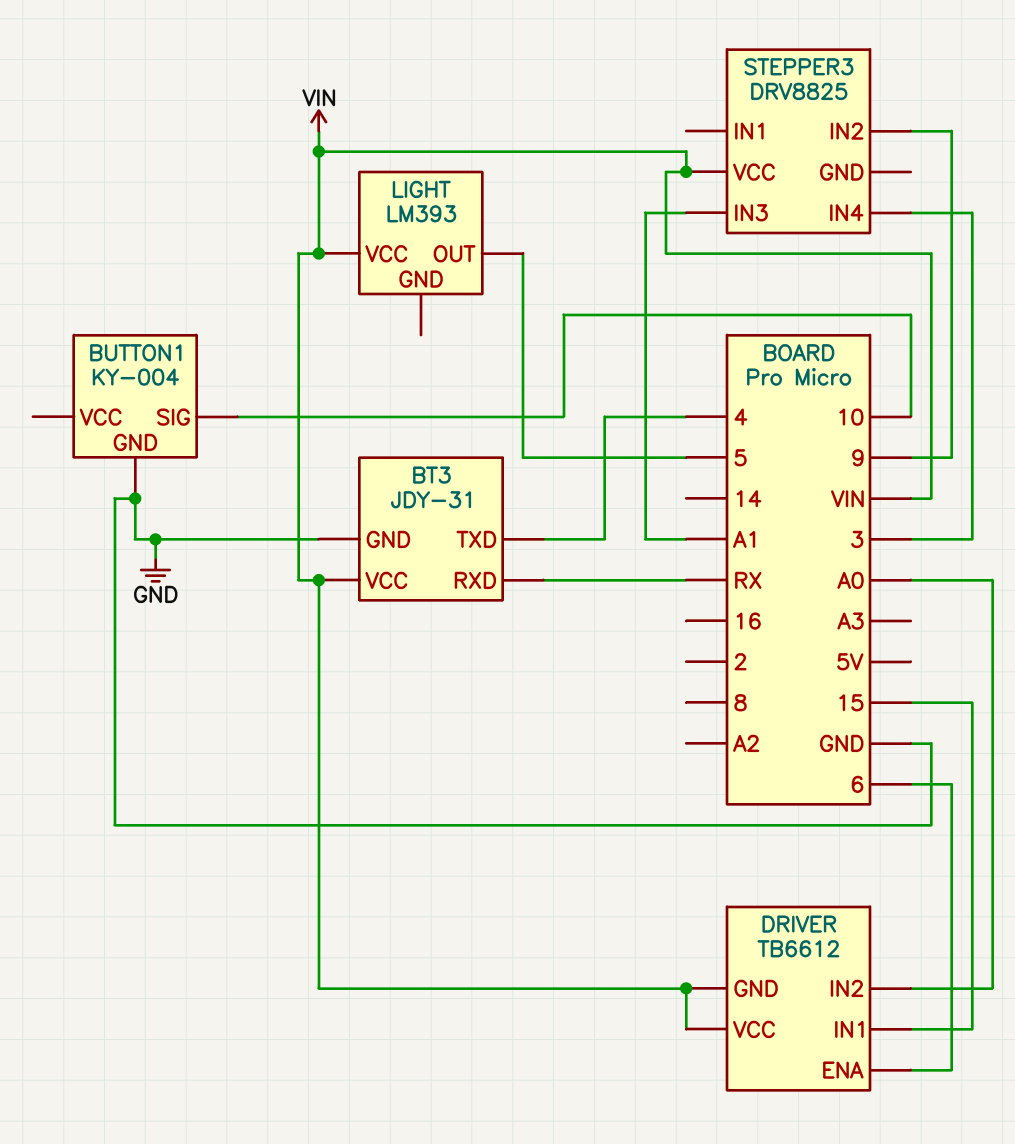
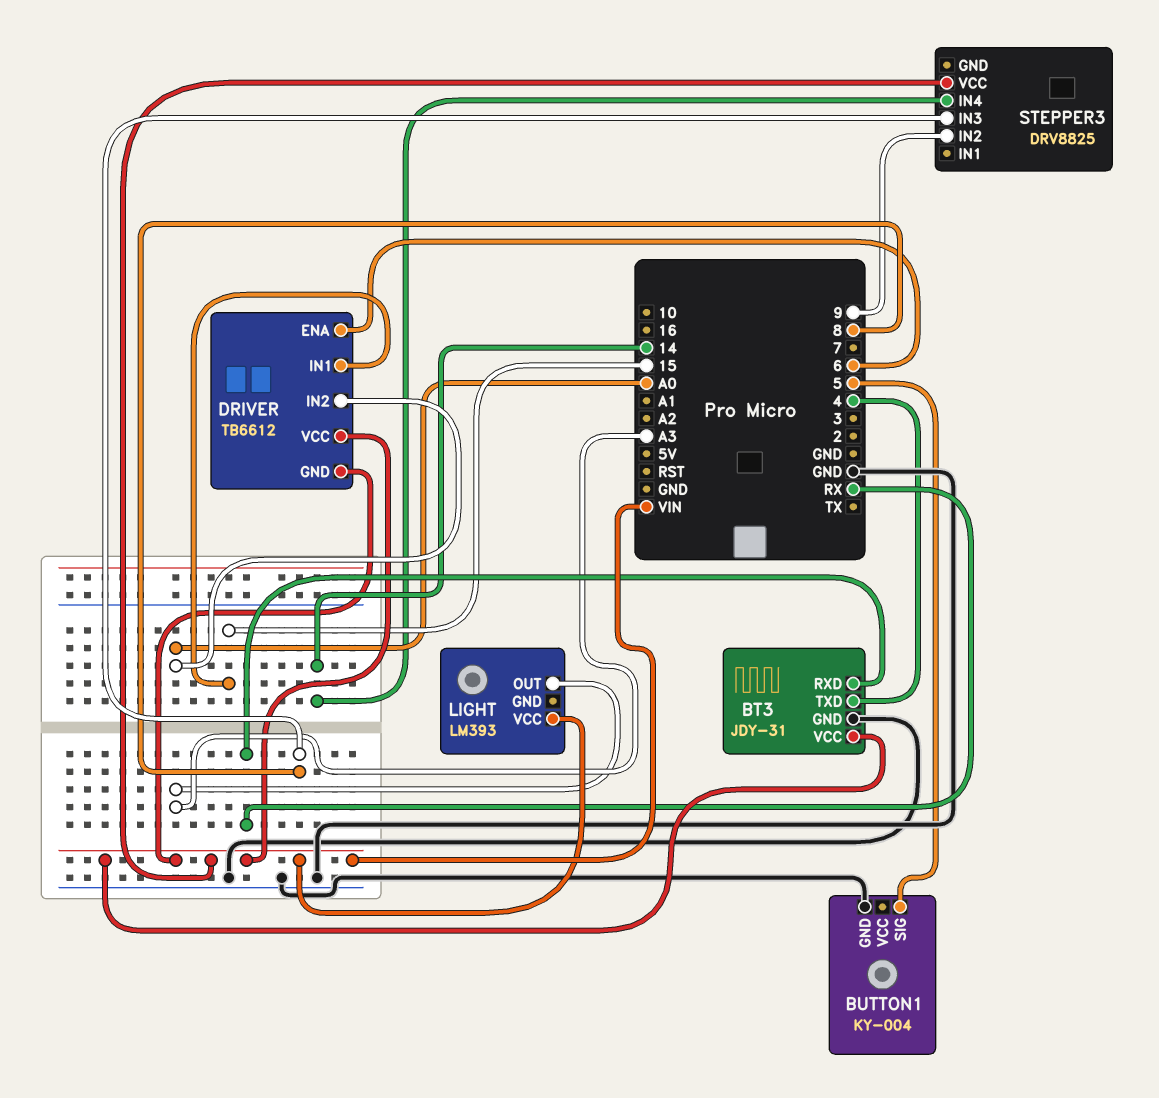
BUTTON1 pin SIG: 10 -> 5
LIGHT pin OUT: 5 -> A3
STEPPER3 pin IN3: A1 -> 8
STEPPER3 pin IN4: 3 -> 14

